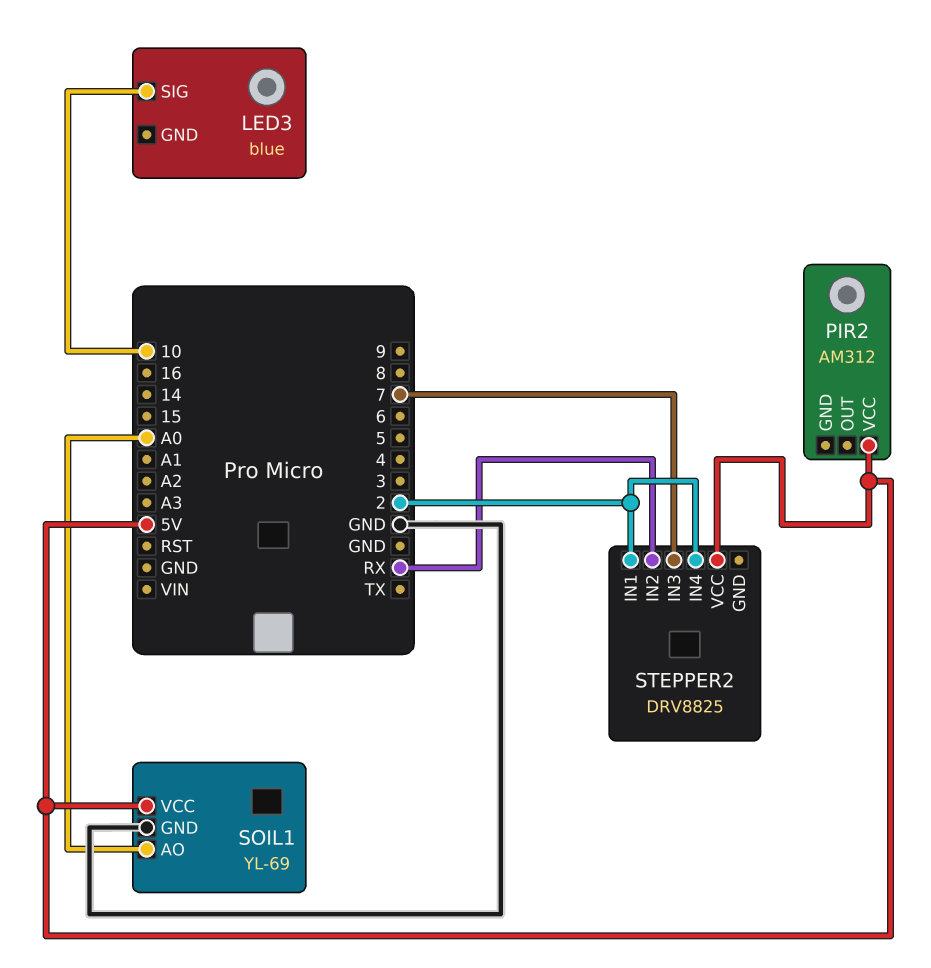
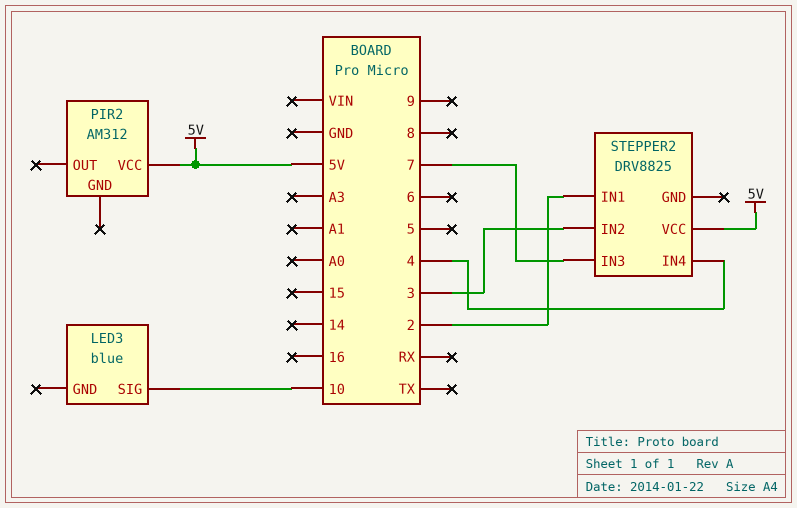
SOIL1: YL-69 -> none
SOIL1 pin AO: A0 -> none
SOIL1 pin GND: GND -> none
SOIL1 pin VCC: 5V -> none
STEPPER2 pin IN2: RX -> 3
STEPPER2 pin IN4: 2 -> 4

